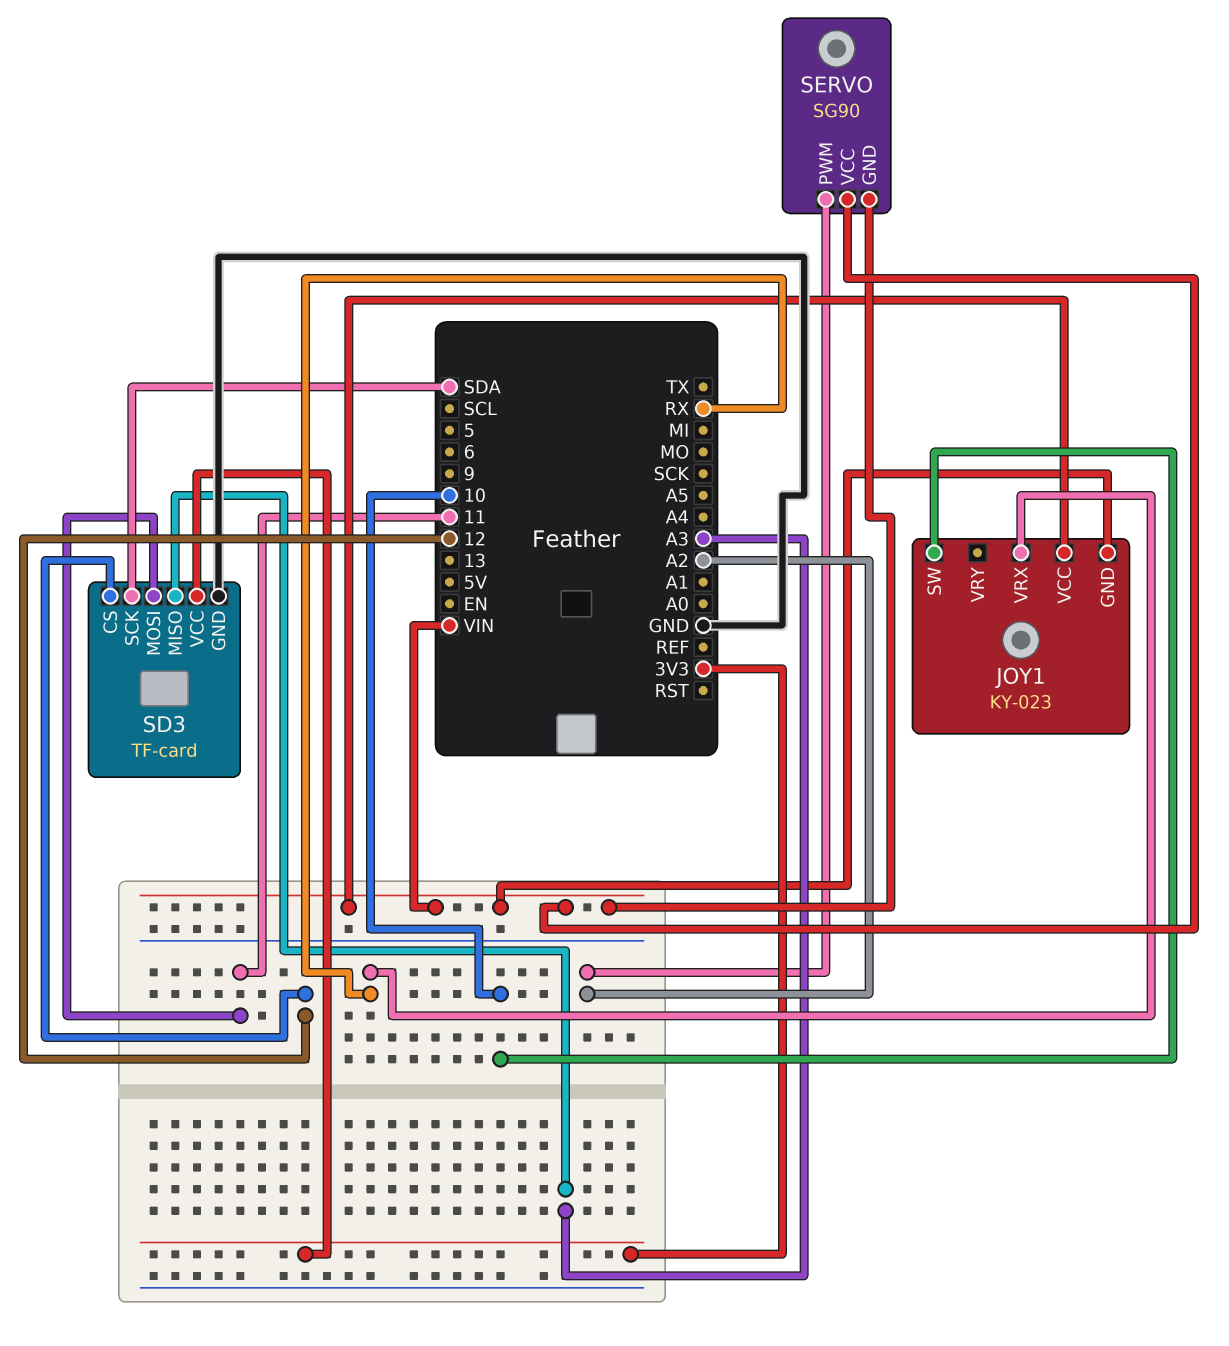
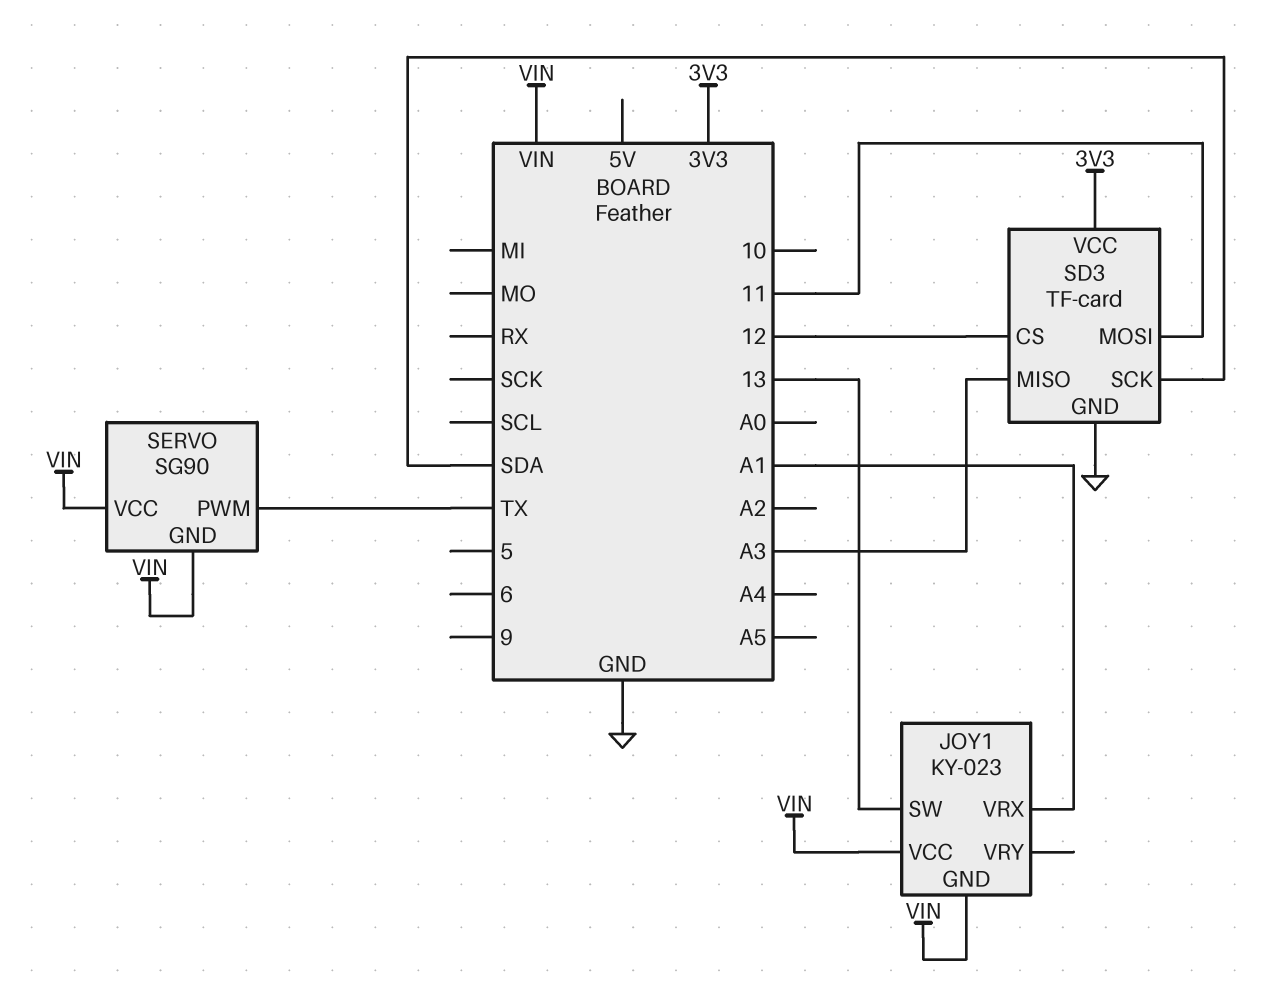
JOY1 pin SW: 10 -> 13
JOY1 pin VRX: RX -> A1
SERVO pin PWM: A2 -> TX

